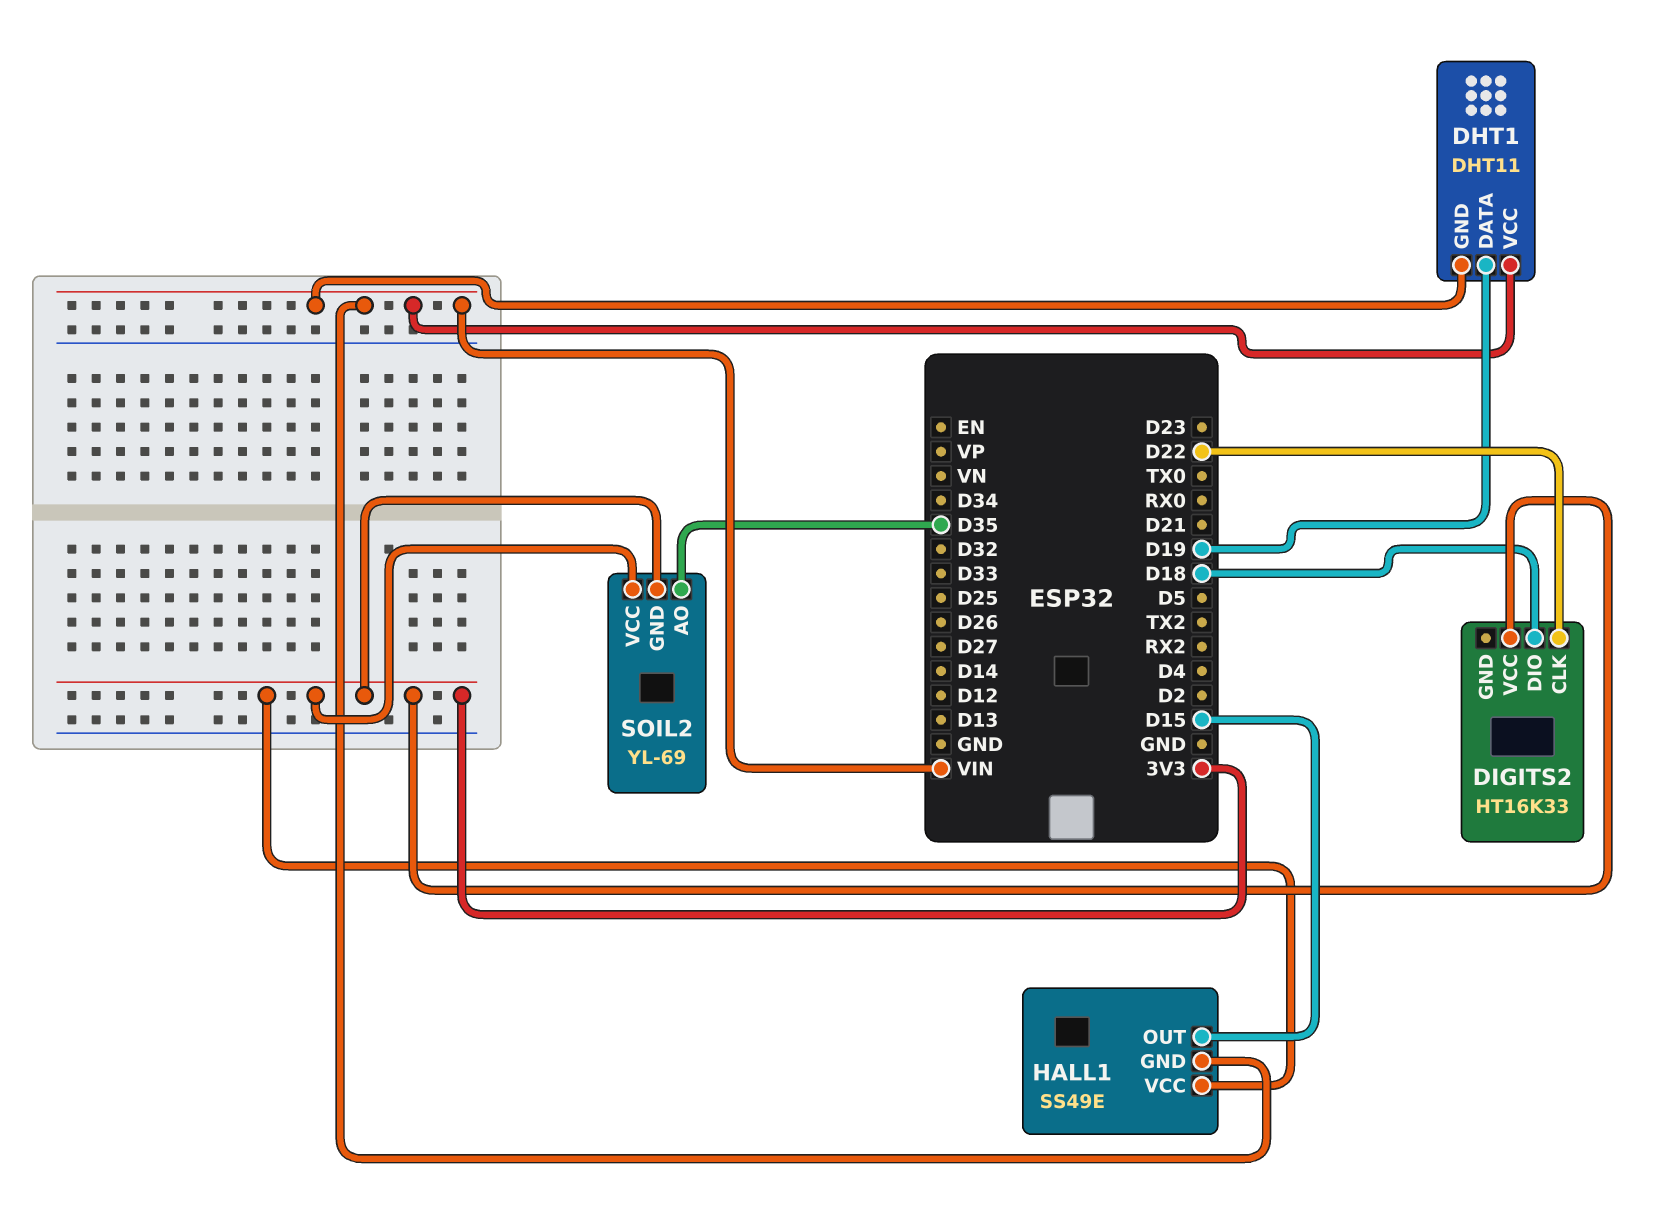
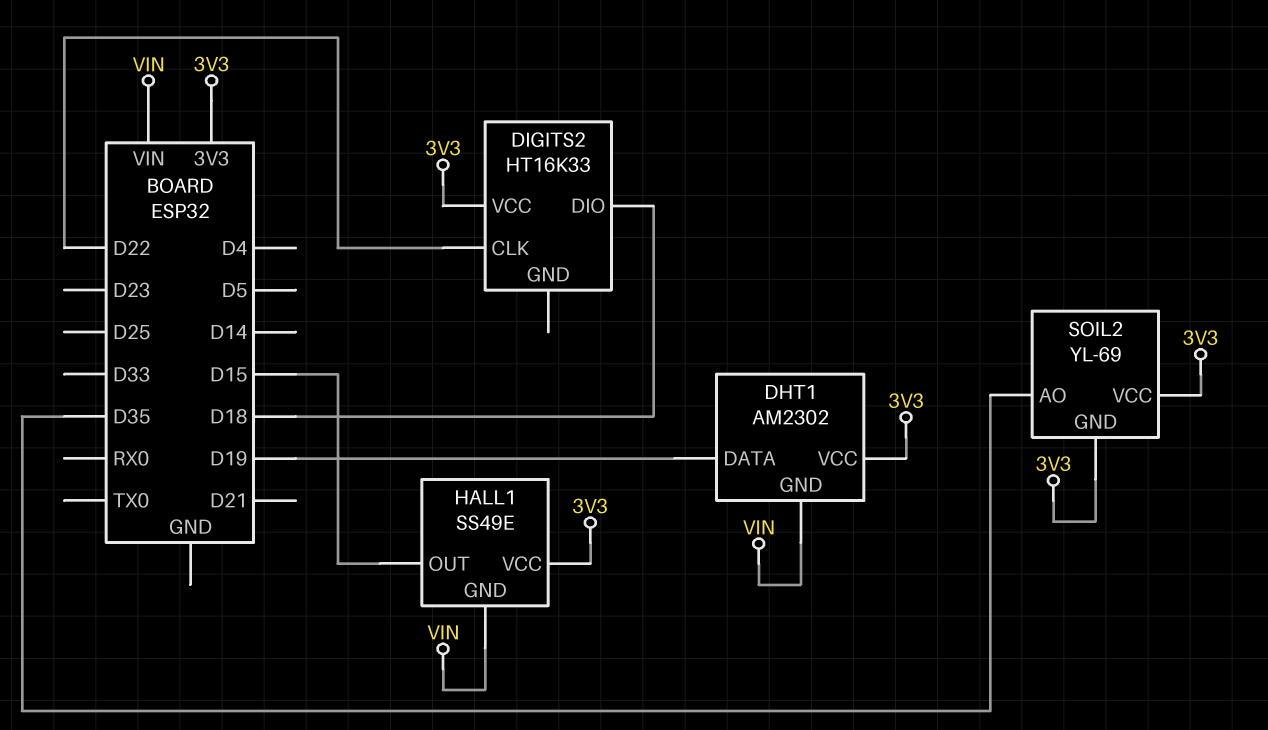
DHT1: DHT11 -> AM2302
DHT1 pin VCC: VIN -> 3V3

